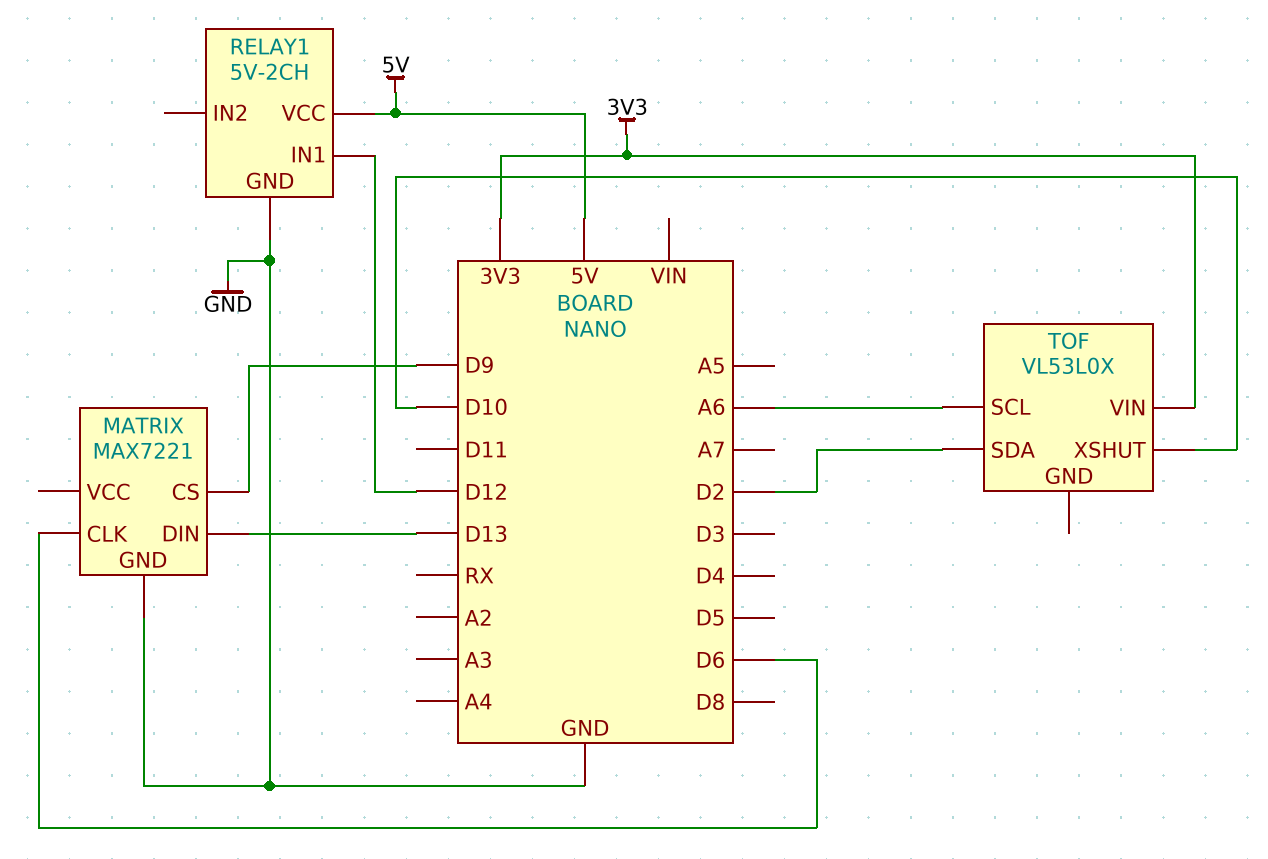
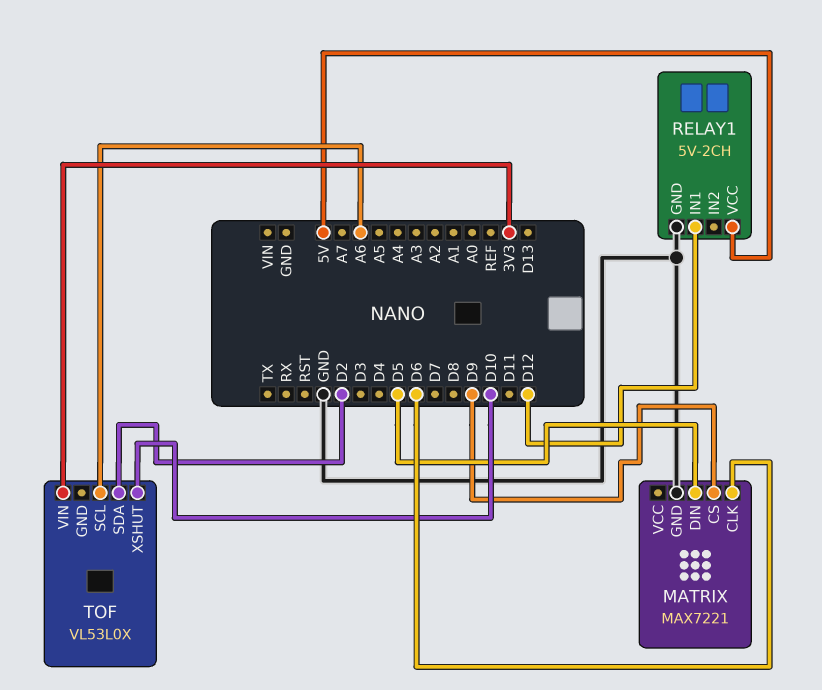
MATRIX pin DIN: D13 -> D5

